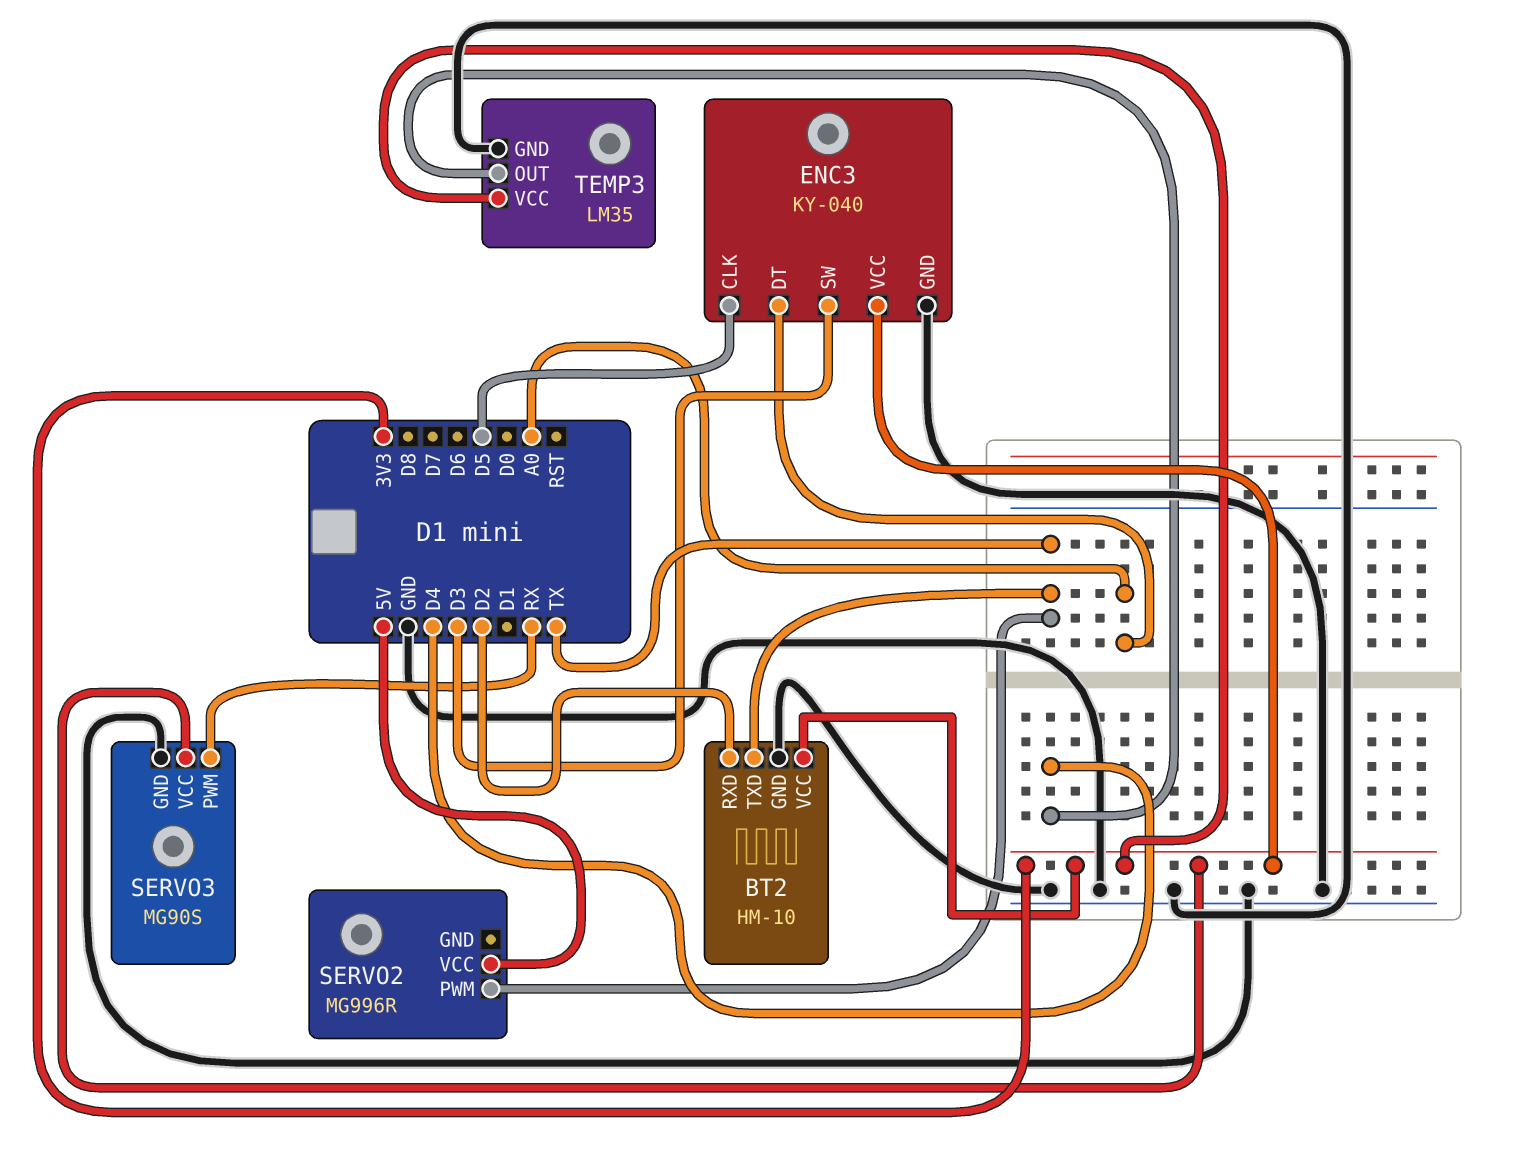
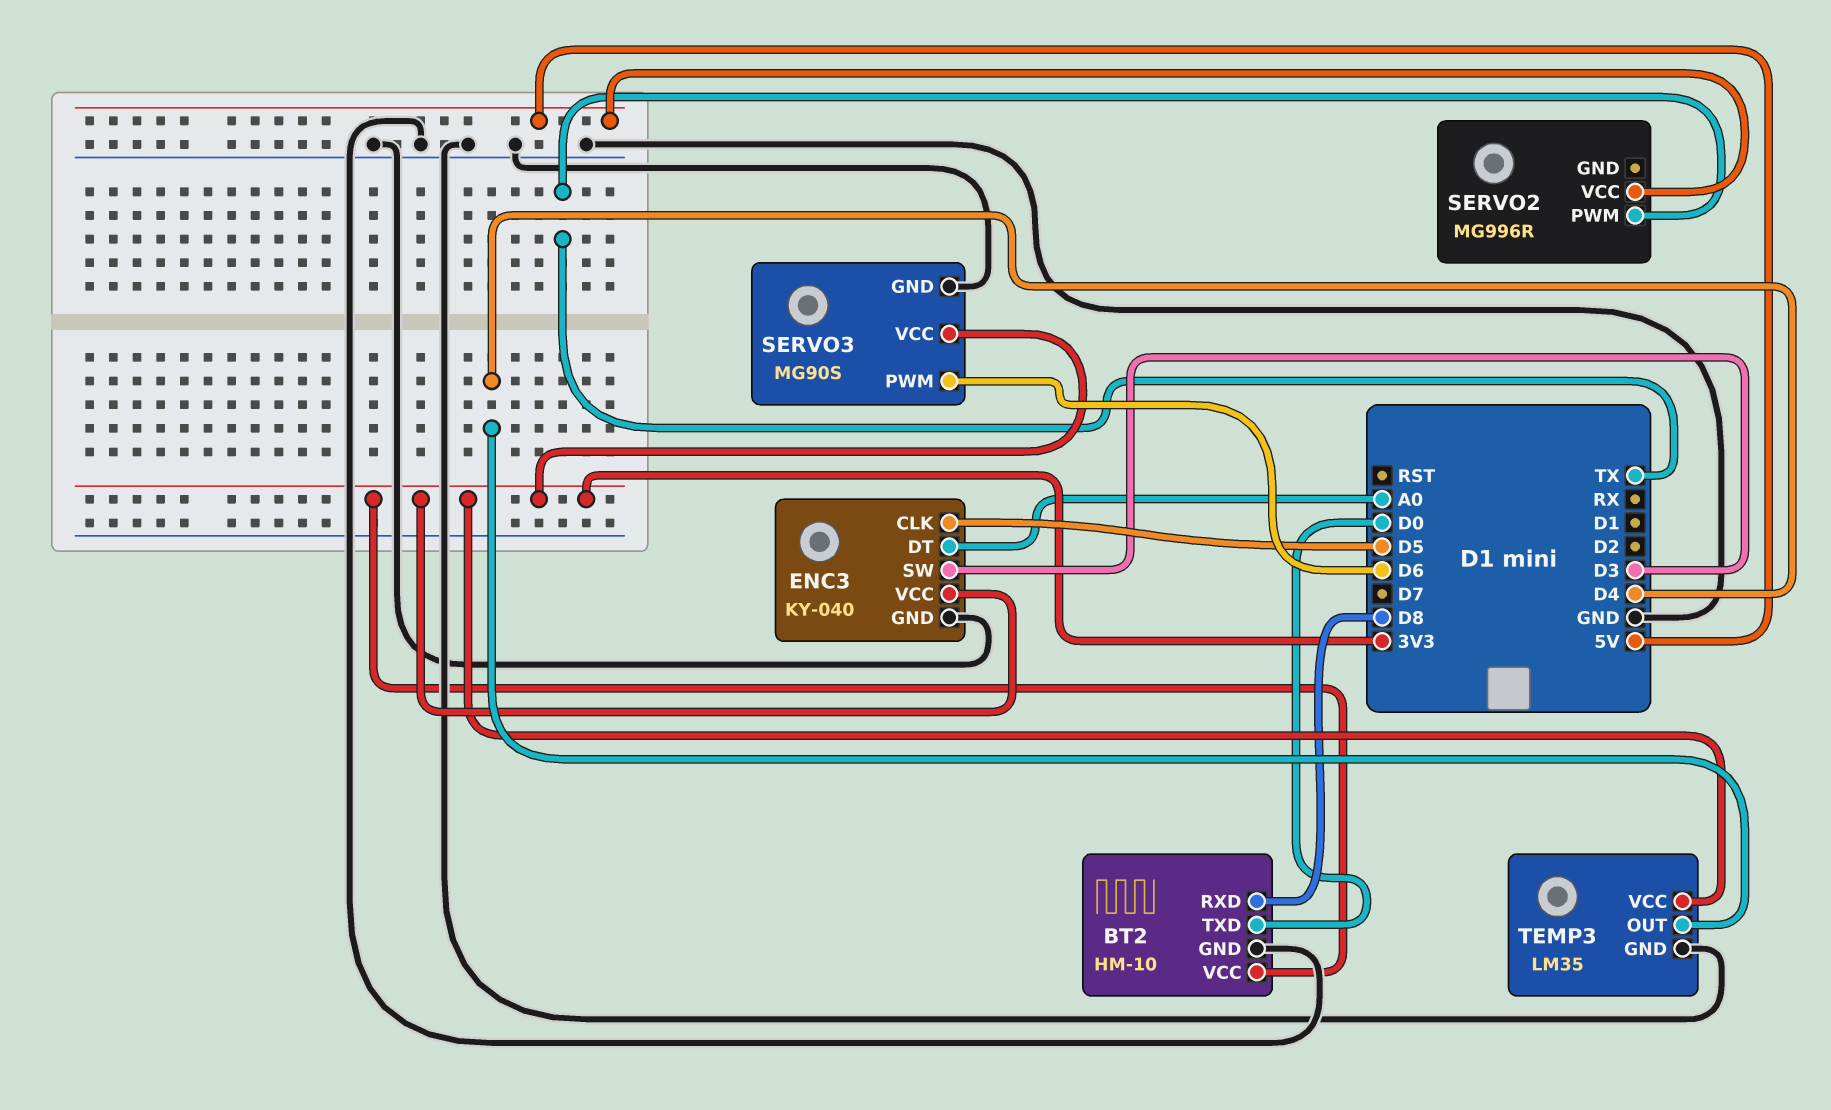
BT2 pin RXD: D2 -> D8
BT2 pin TXD: TX -> D0
SERVO3 pin PWM: RX -> D6

